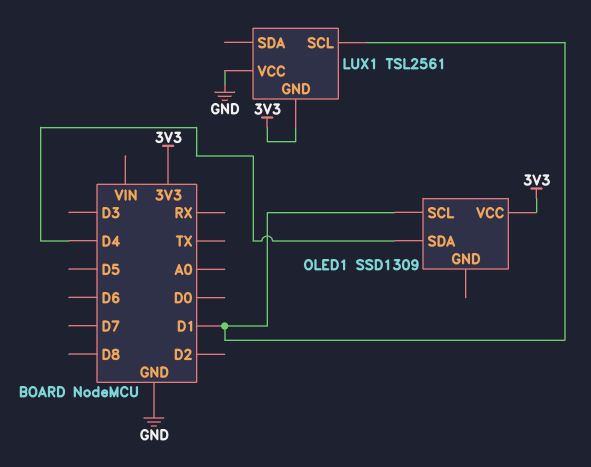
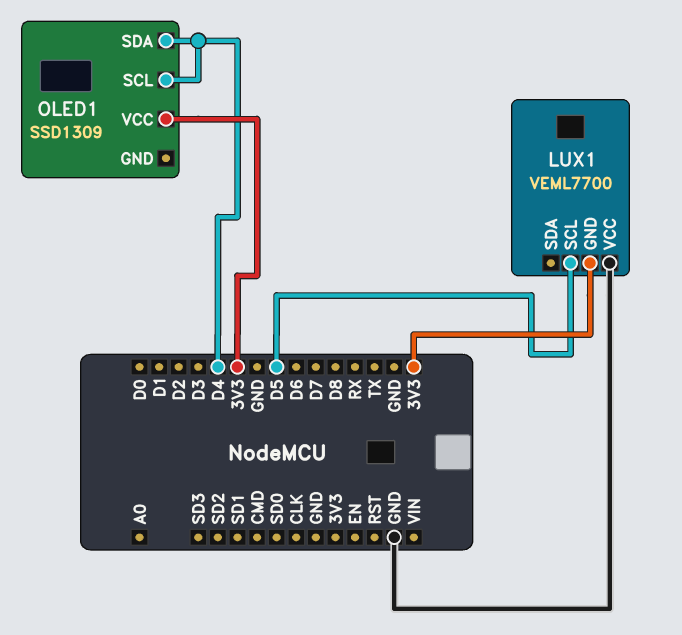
LUX1: TSL2561 -> VEML7700
LUX1 pin SCL: D1 -> D5
OLED1 pin SCL: D1 -> D4

